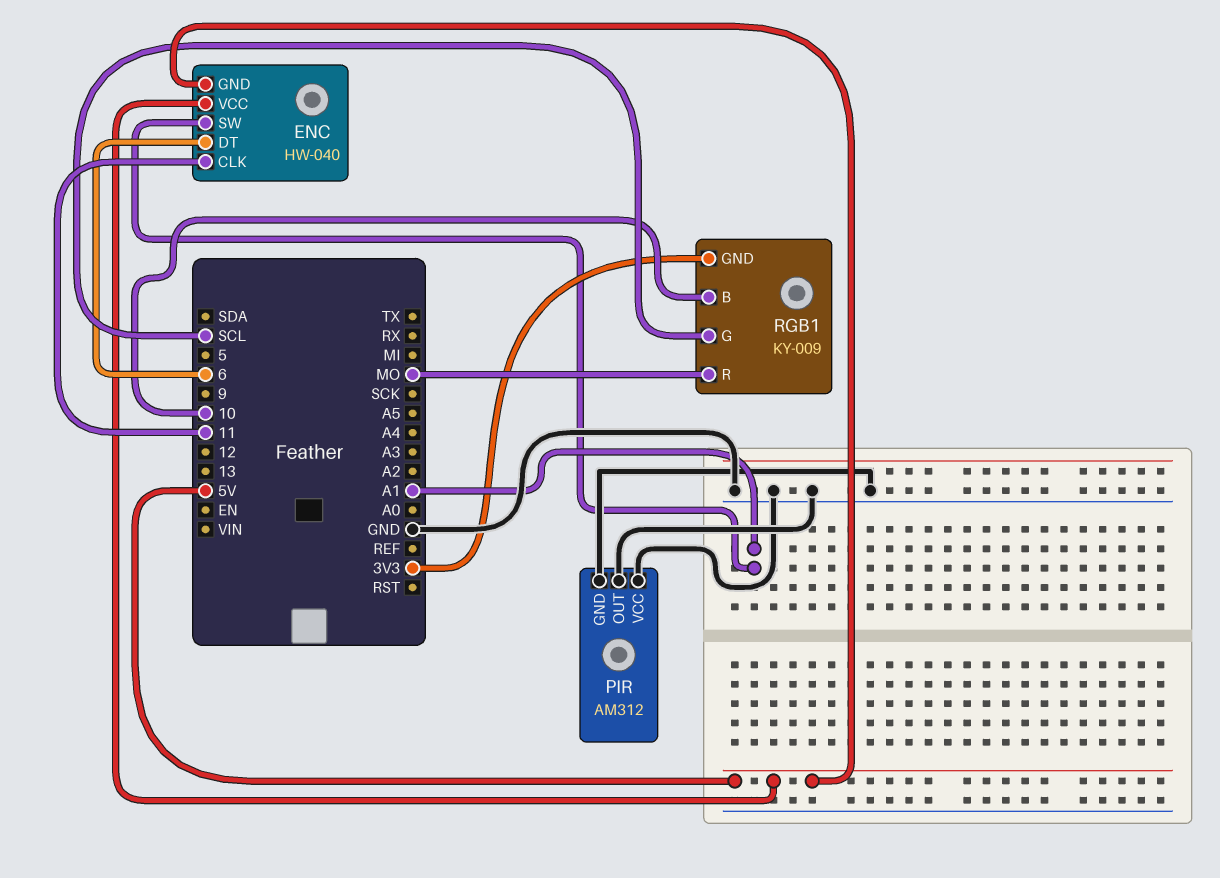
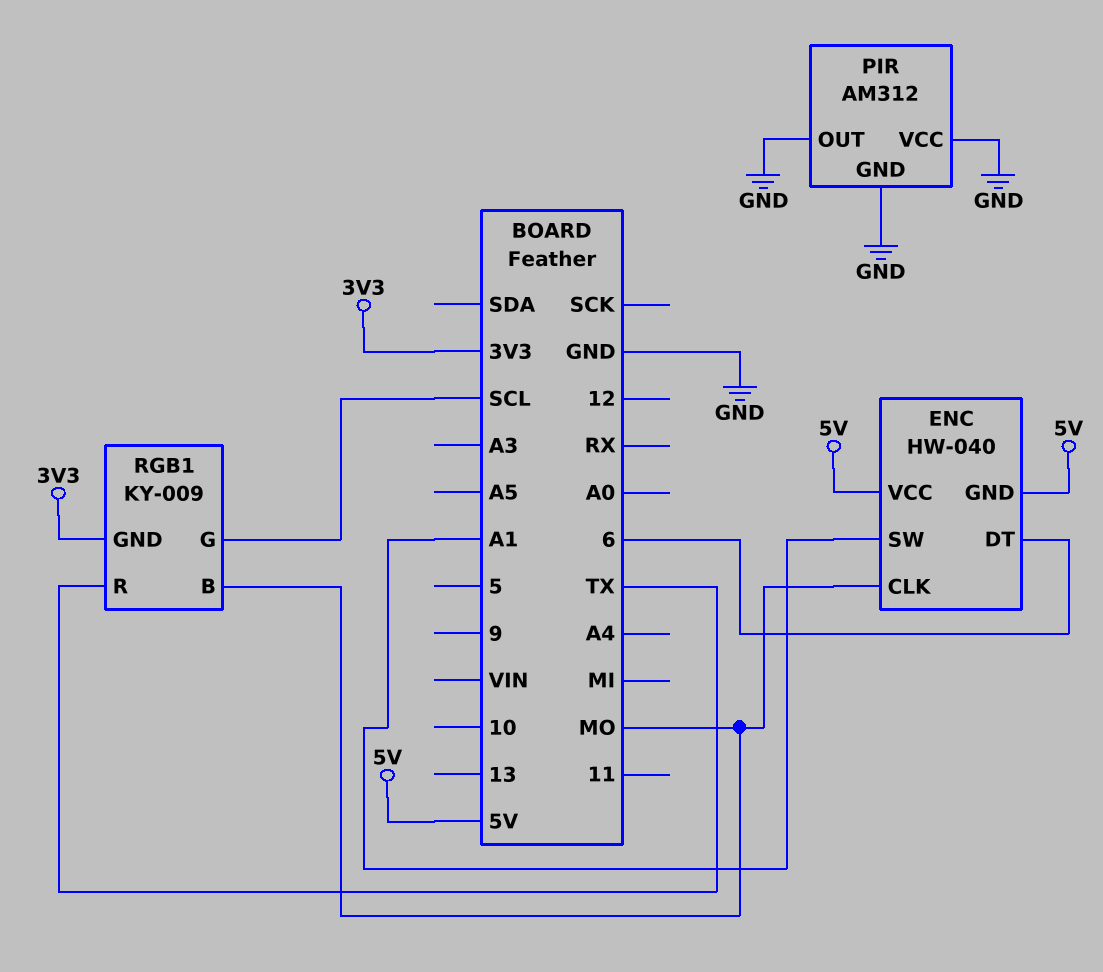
ENC pin CLK: 11 -> MO
RGB1 pin B: 10 -> MO
RGB1 pin R: MO -> TX

